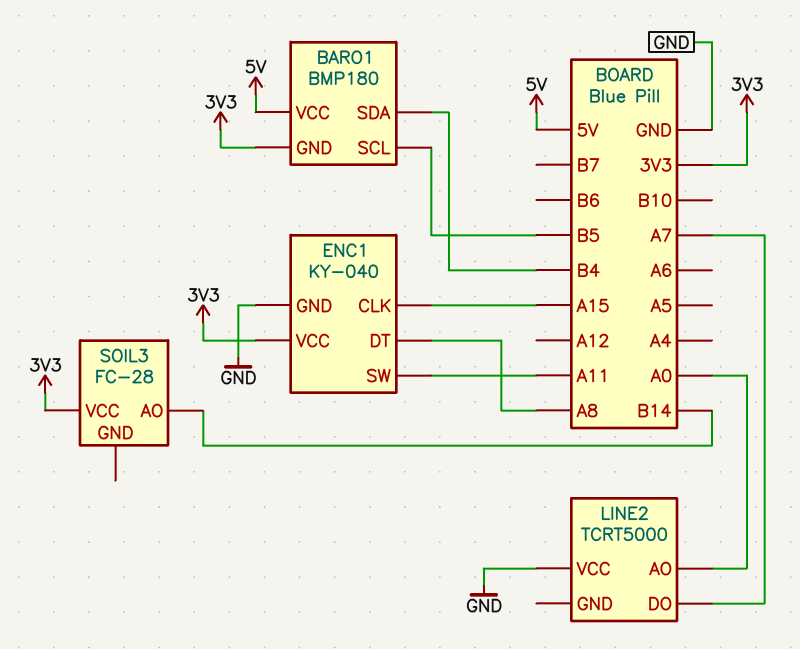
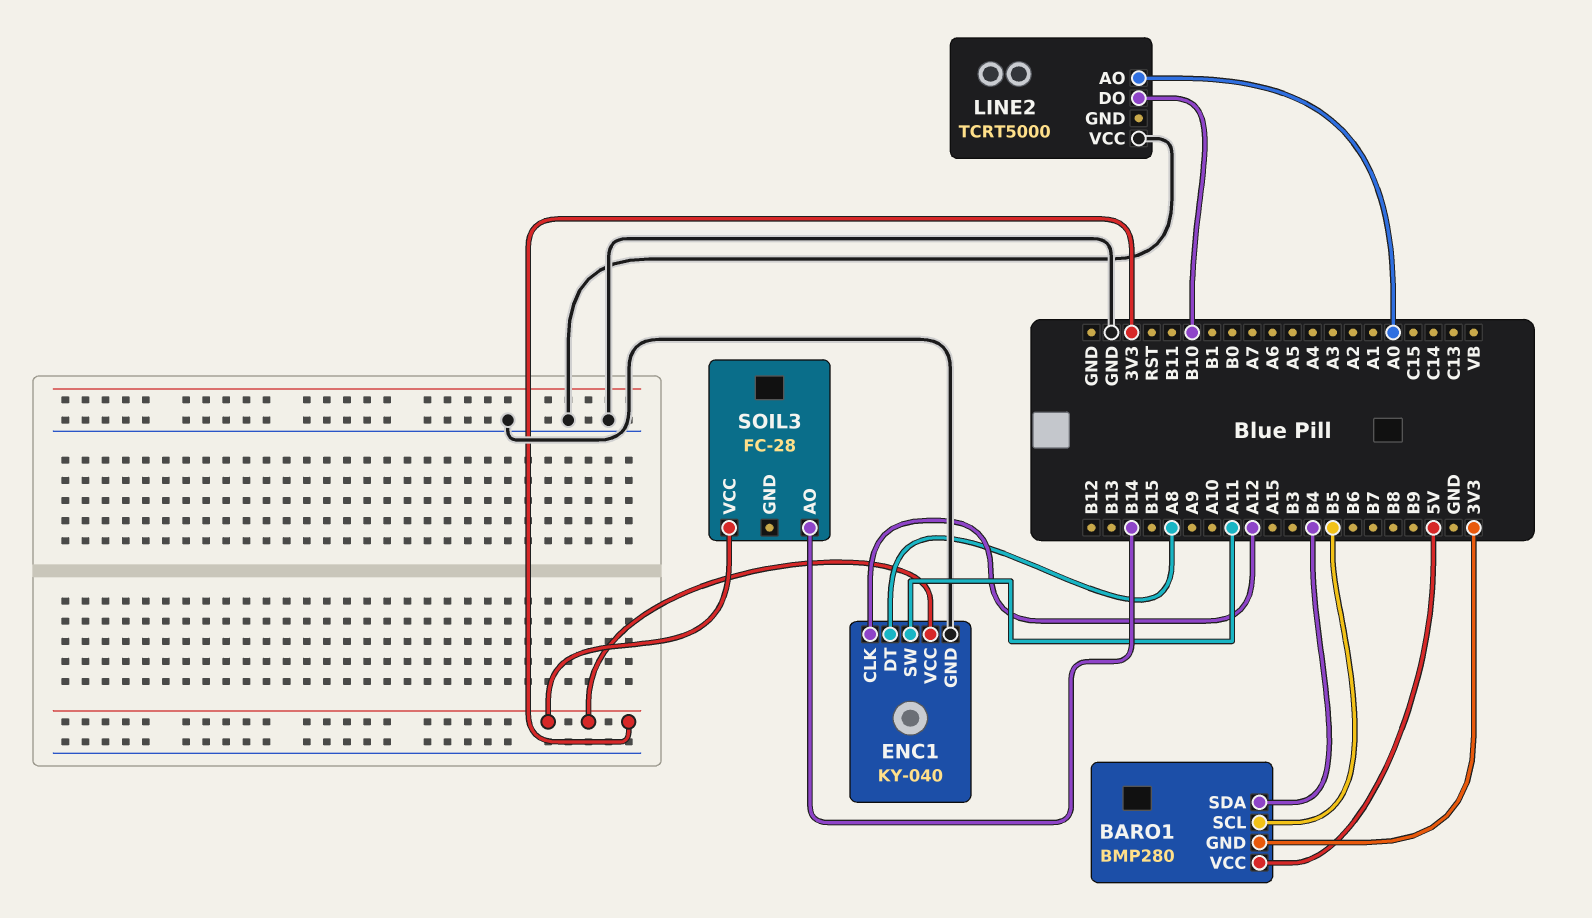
BARO1: BMP180 -> BMP280
ENC1 pin CLK: A15 -> A12
LINE2 pin DO: A7 -> B10

